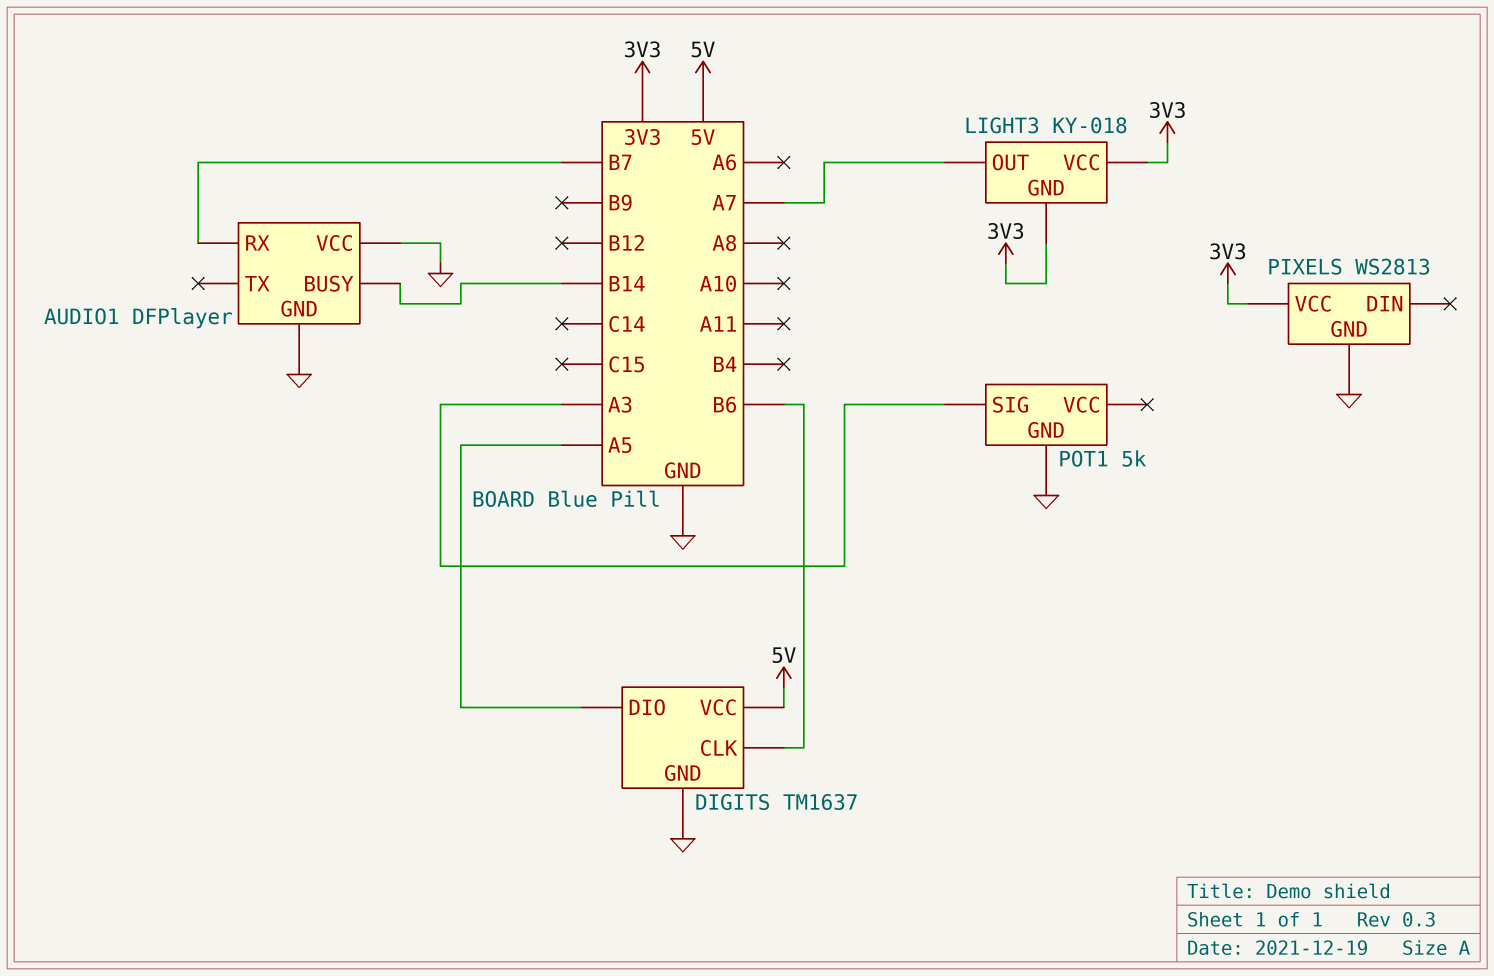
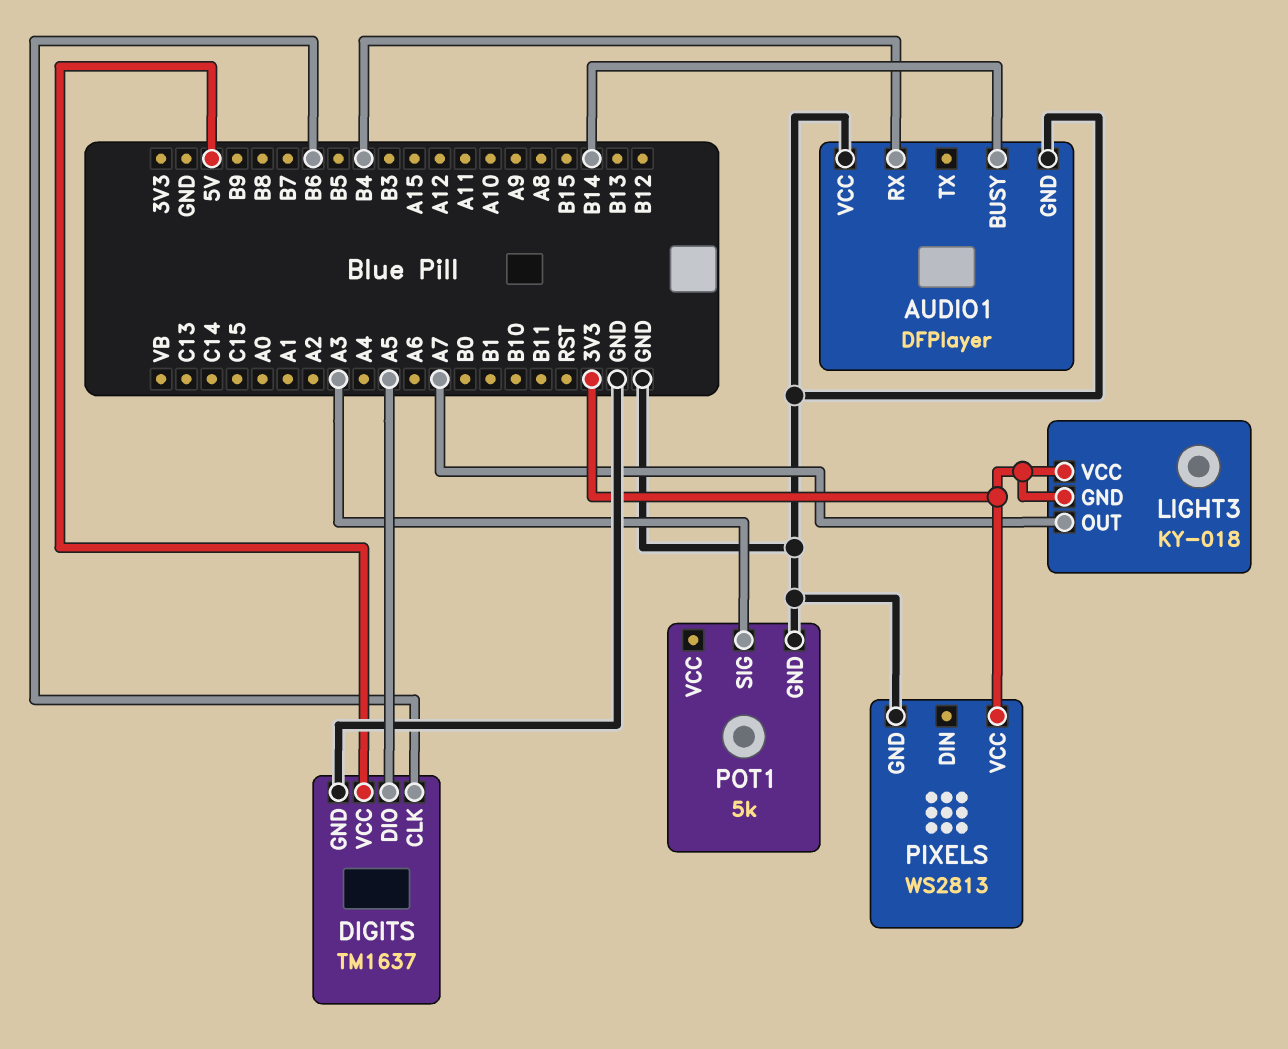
AUDIO1 pin RX: B7 -> B4

